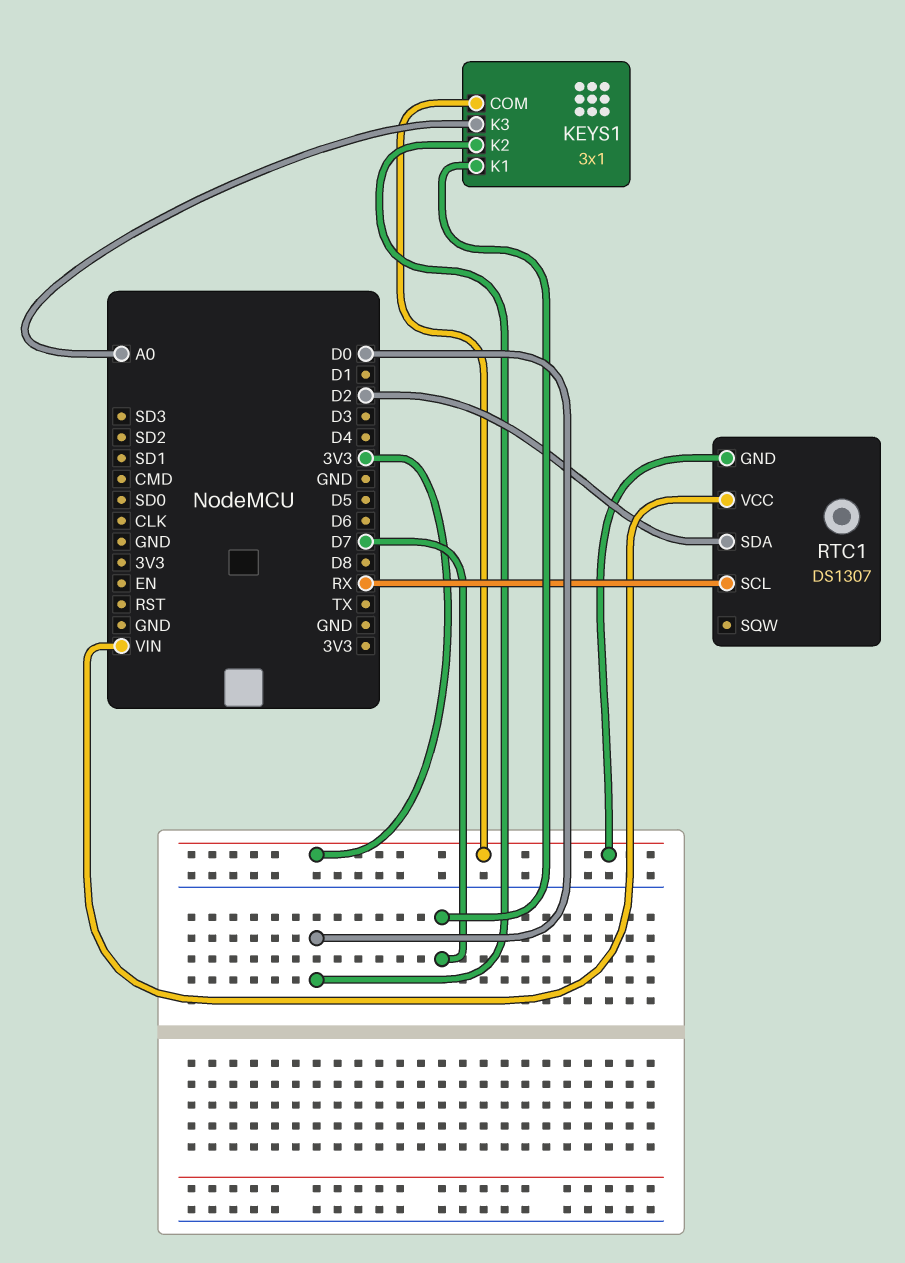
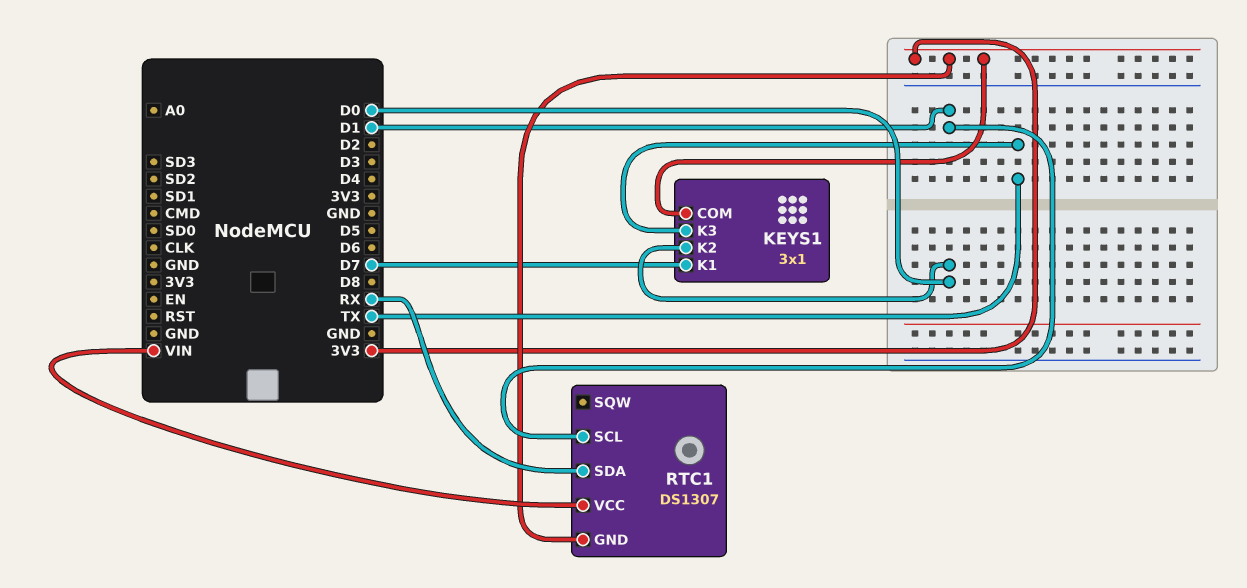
KEYS1 pin K3: A0 -> TX
RTC1 pin SCL: RX -> D1
RTC1 pin SDA: D2 -> RX

